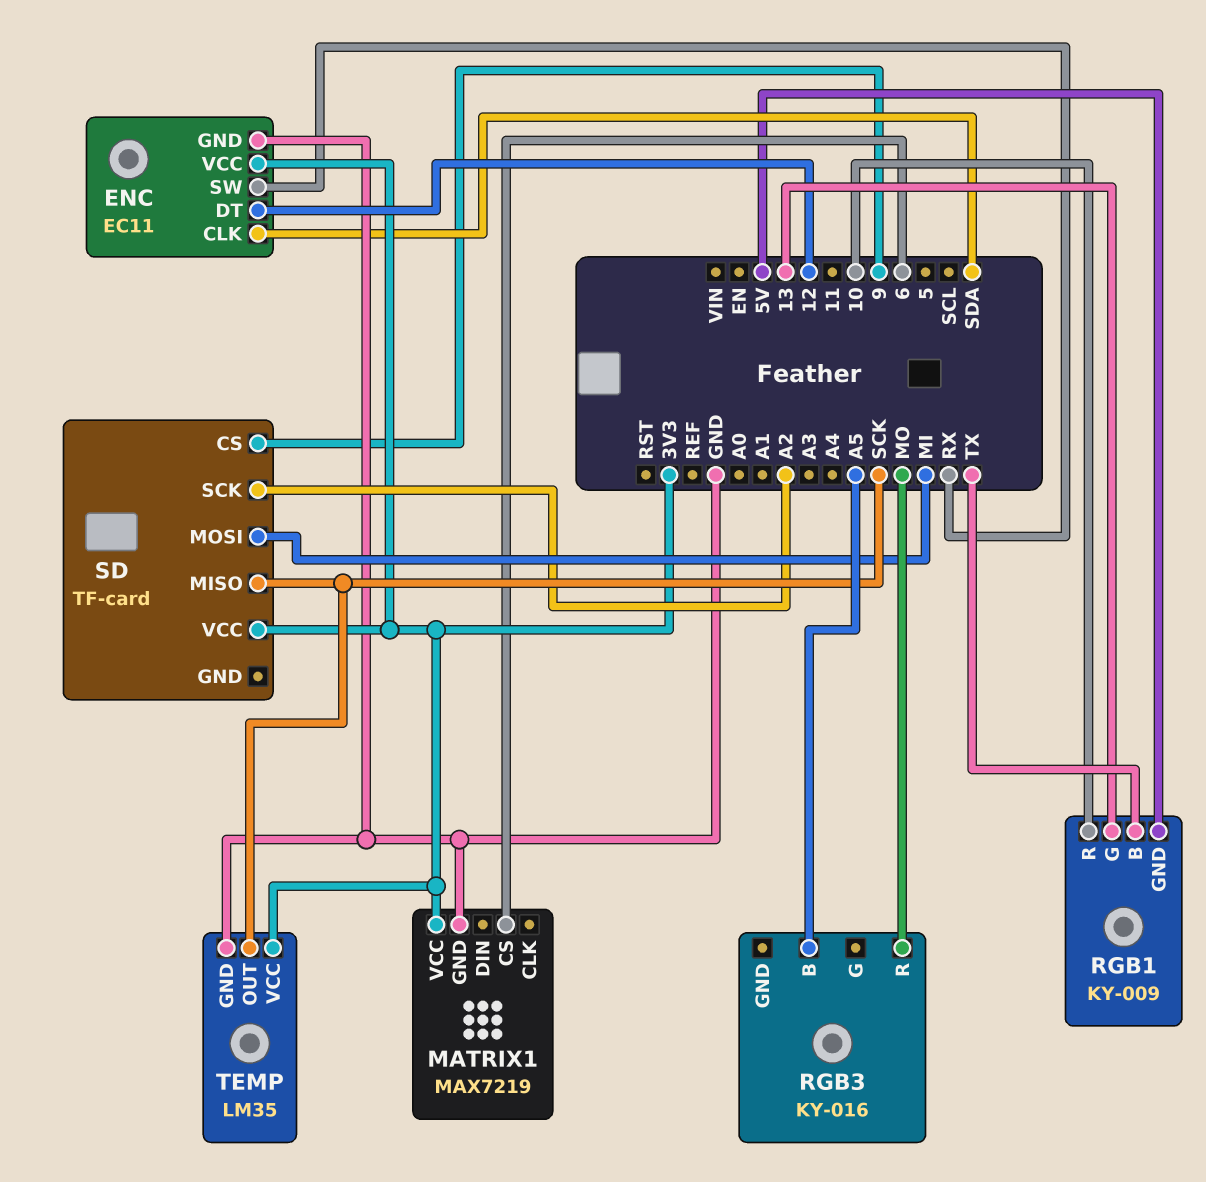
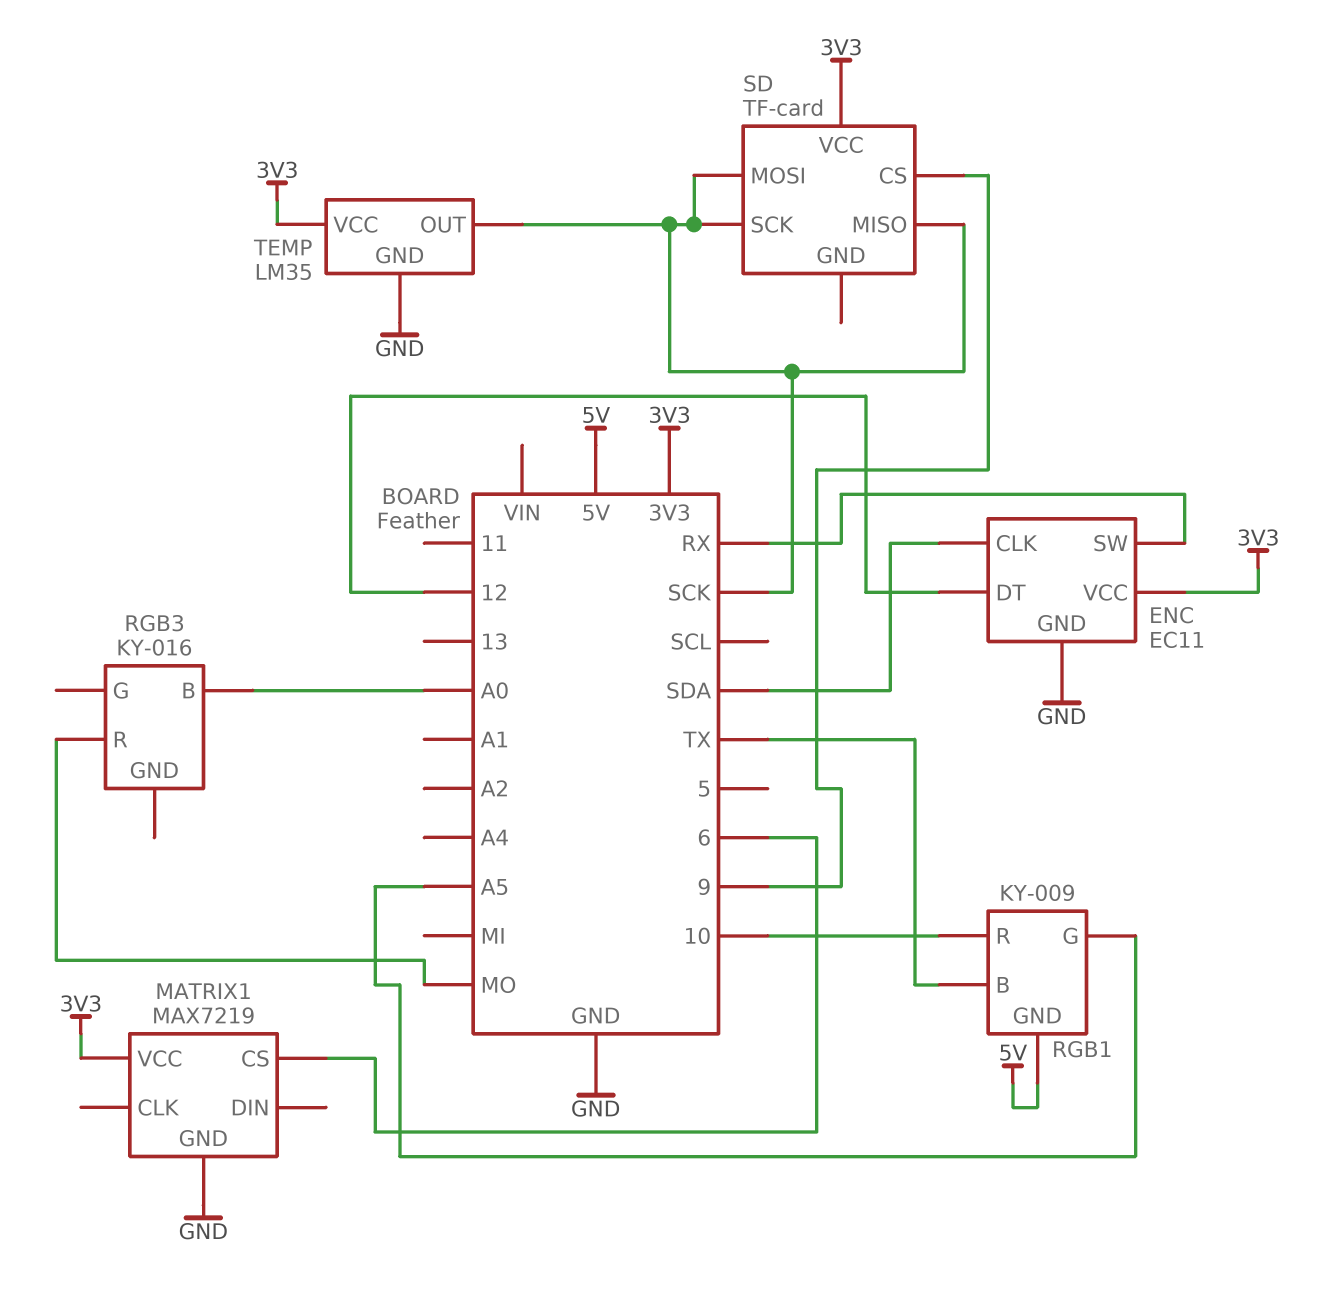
RGB1 pin G: 13 -> A5
RGB3 pin B: A5 -> A0
SD pin MOSI: MI -> SCK
SD pin SCK: A2 -> SCK

